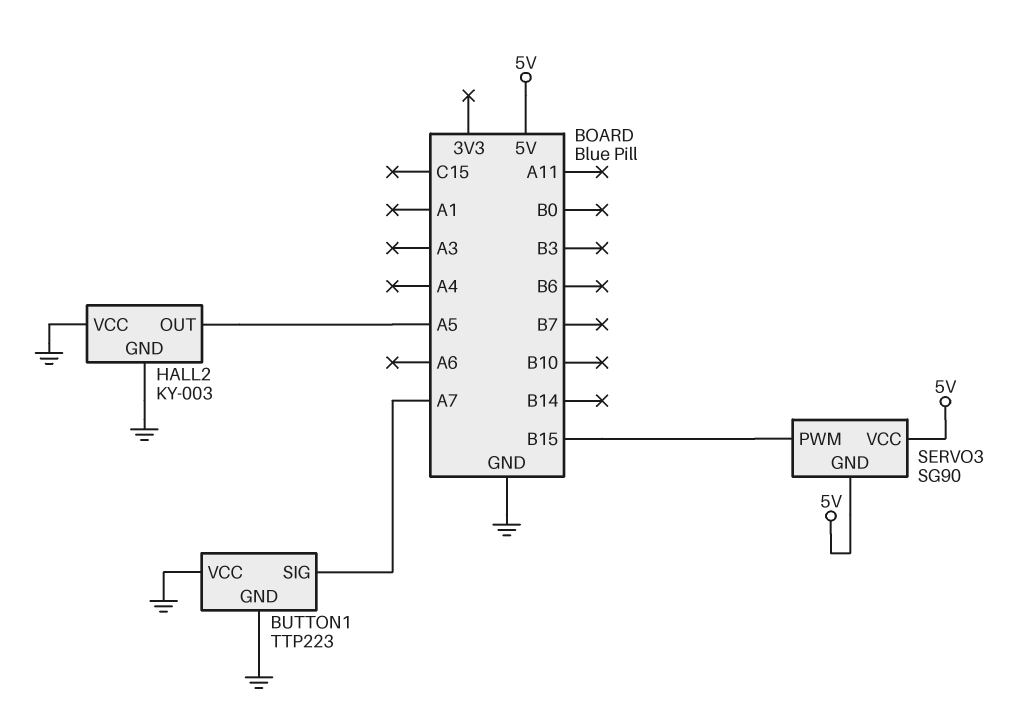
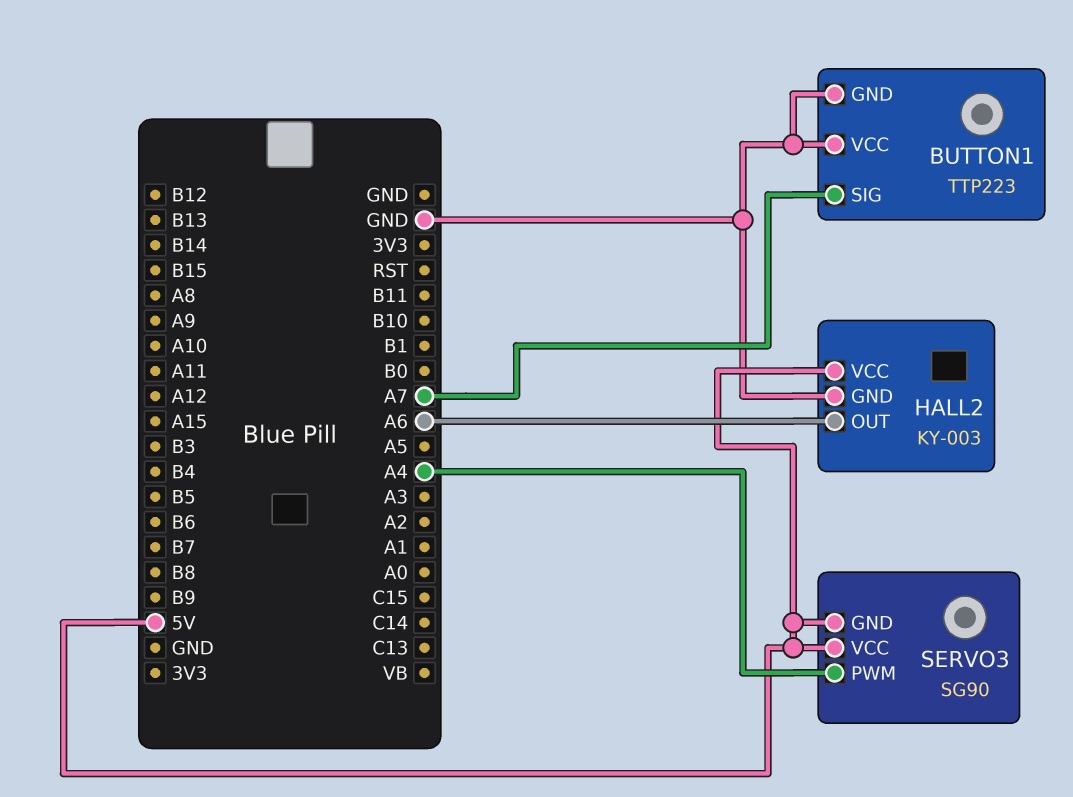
HALL2 pin OUT: A5 -> A6
HALL2 pin VCC: GND -> 5V
SERVO3 pin PWM: B15 -> A4

